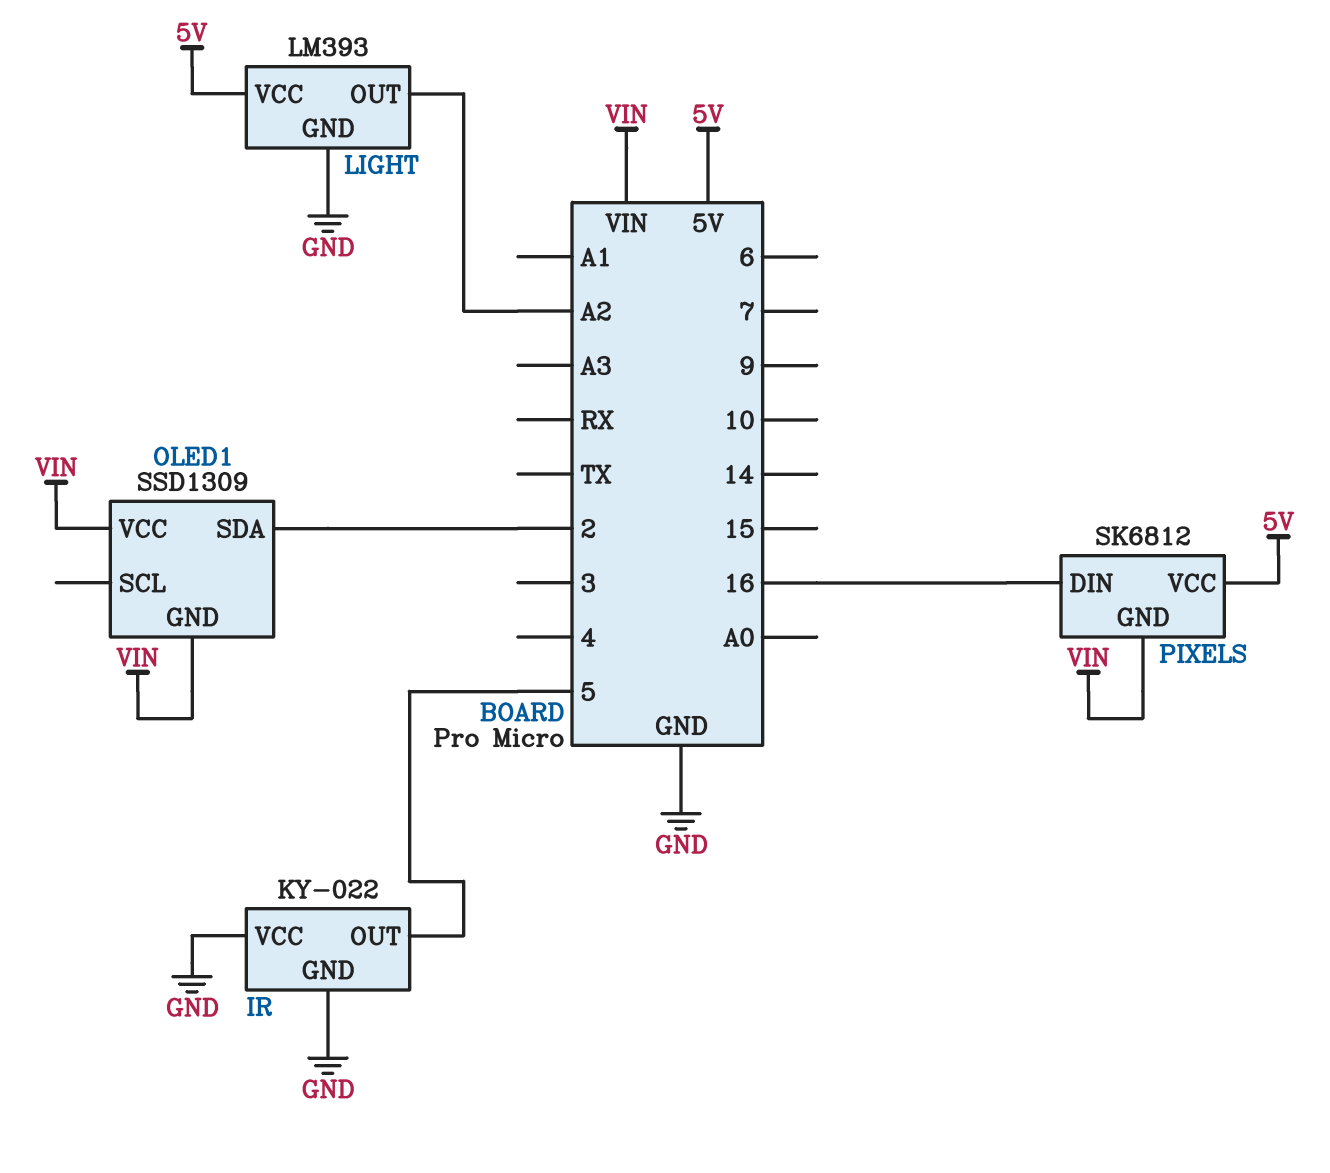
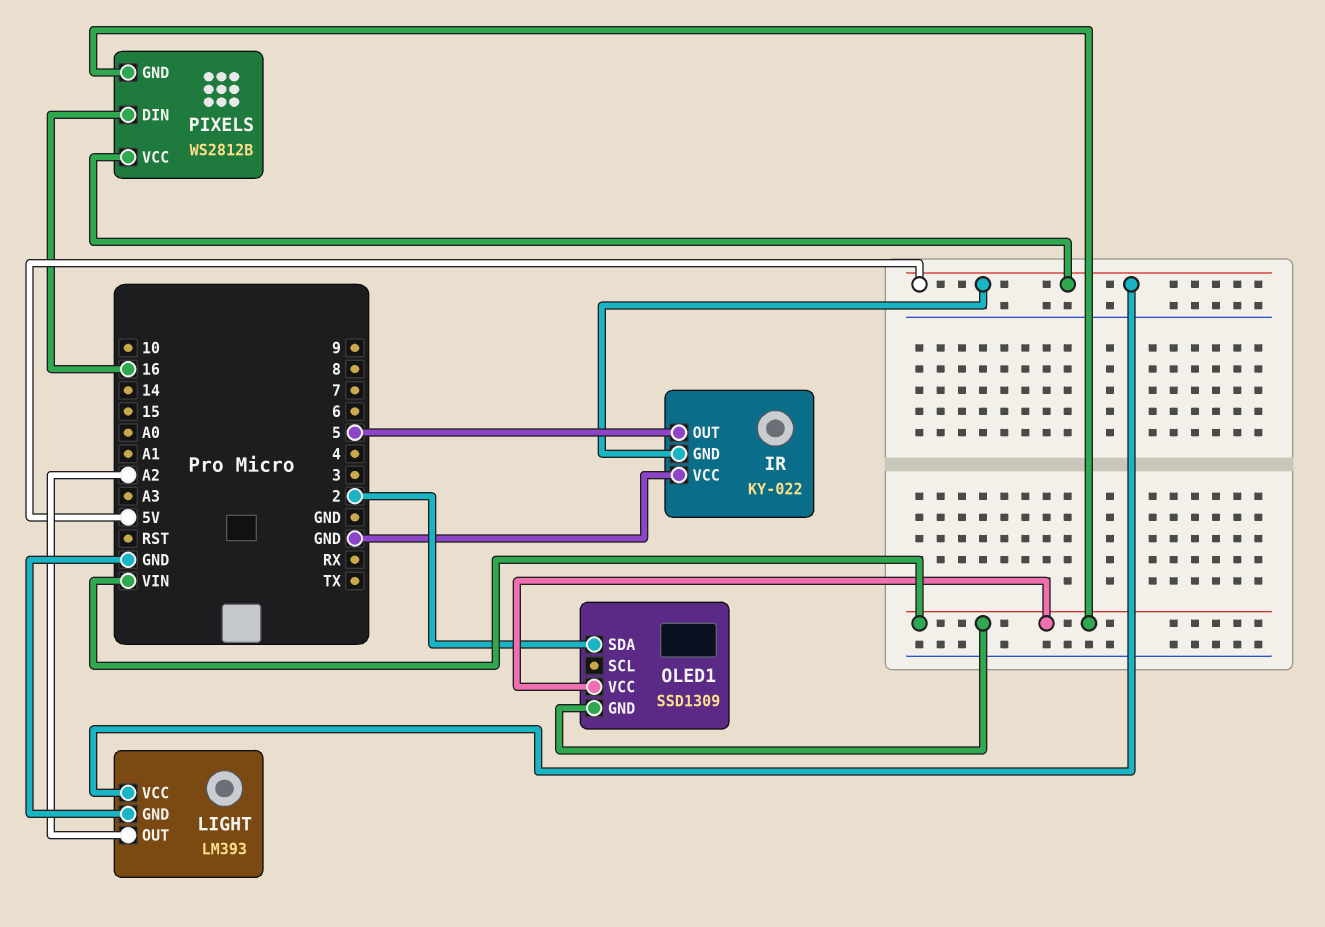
IR pin GND: GND -> 5V
PIXELS: SK6812 -> WS2812B

